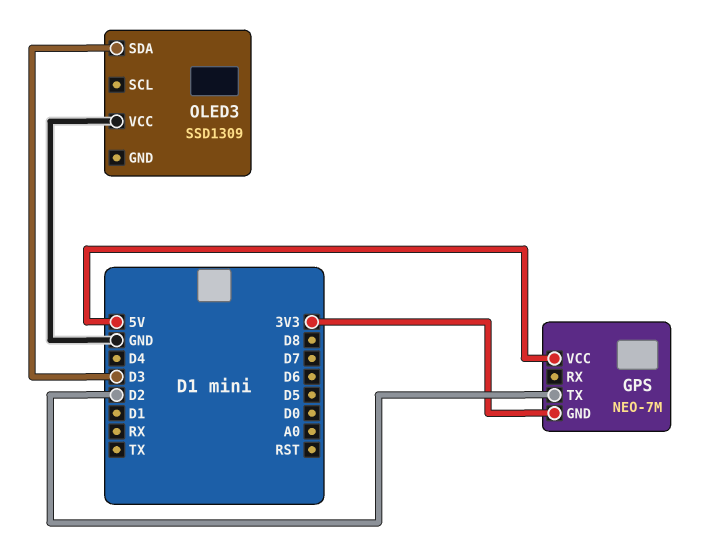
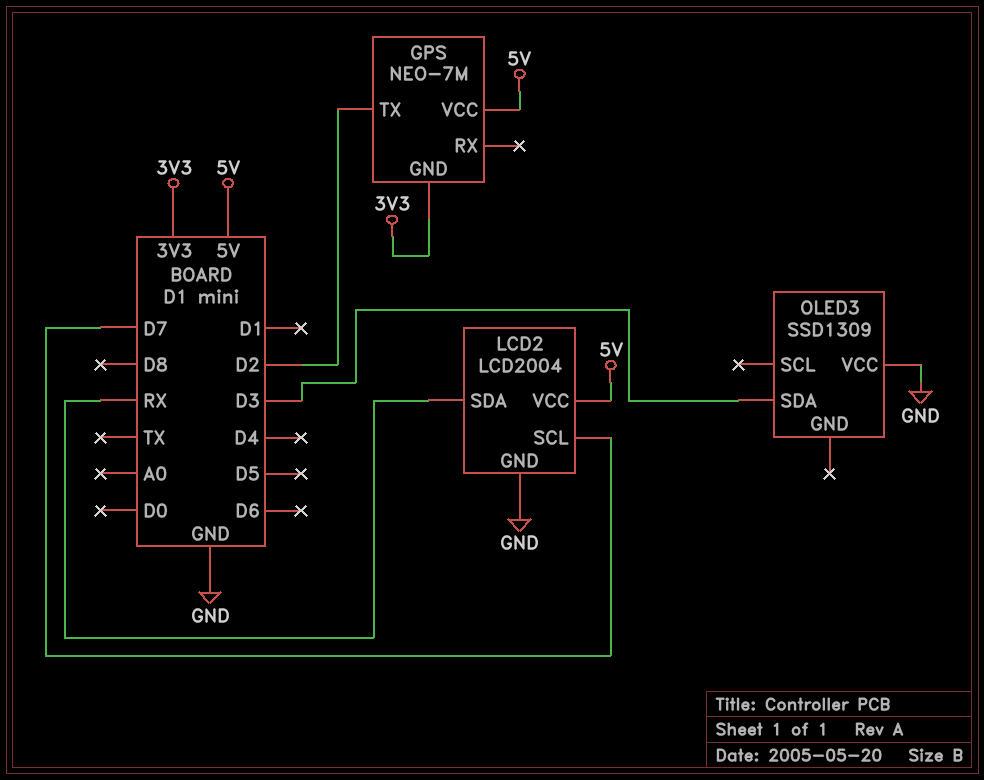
LCD2: none -> LCD2004
LCD2 pin GND: none -> GND
LCD2 pin SCL: none -> D7
LCD2 pin SDA: none -> RX
LCD2 pin VCC: none -> 5V

